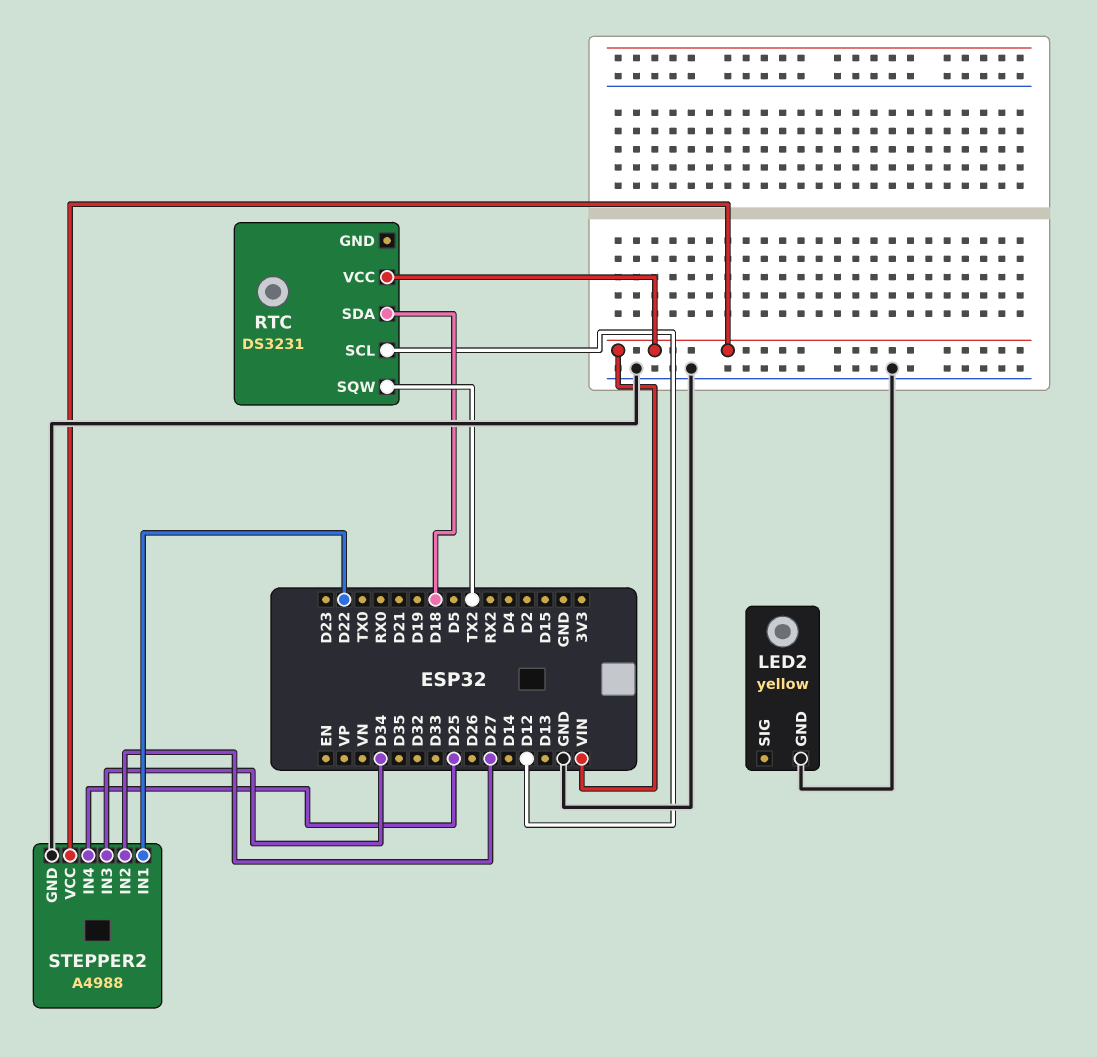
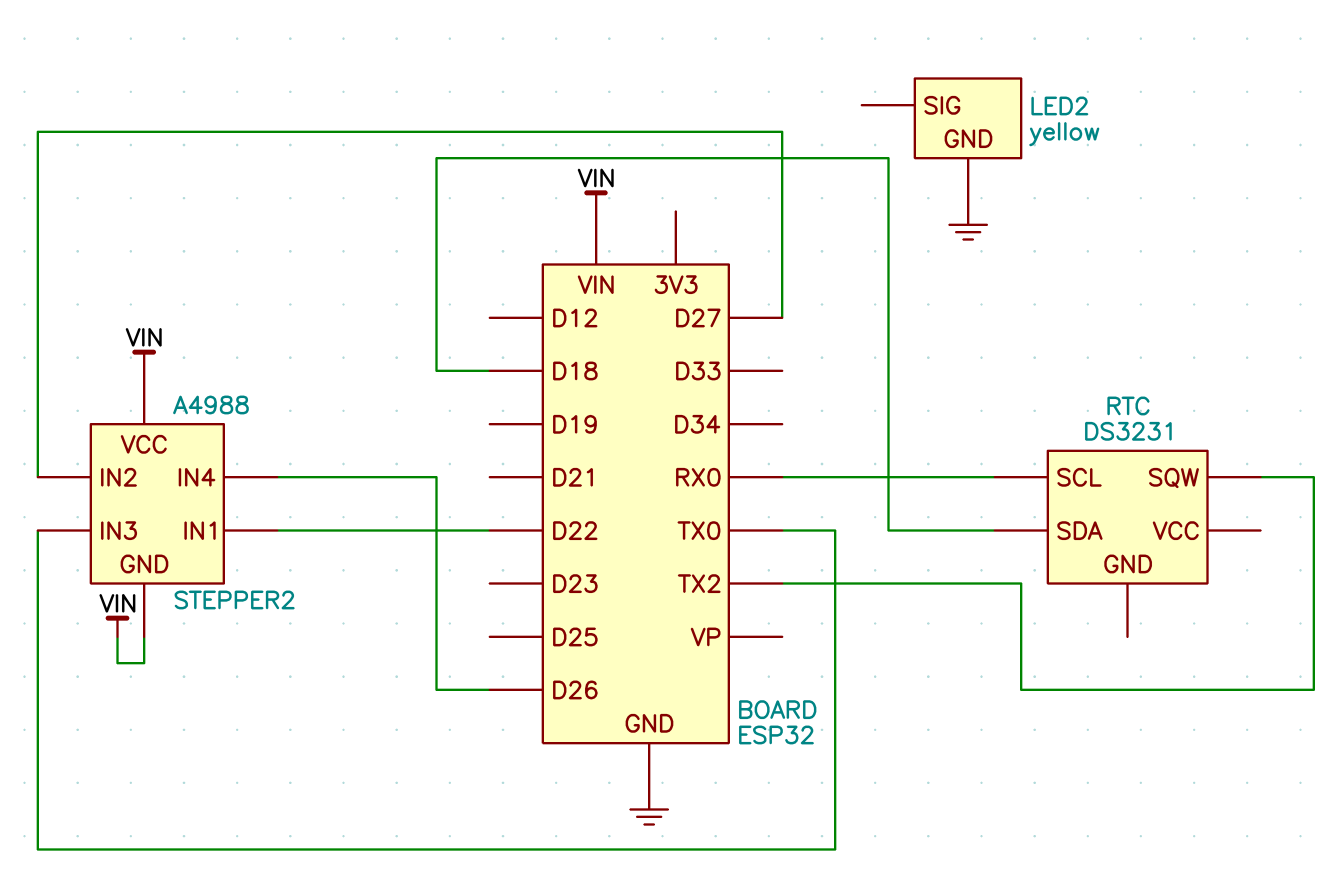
RTC pin SCL: D12 -> RX0
RTC pin VCC: VIN -> none
STEPPER2 pin GND: GND -> VIN
STEPPER2 pin IN3: D34 -> TX0
STEPPER2 pin IN4: D25 -> D26

